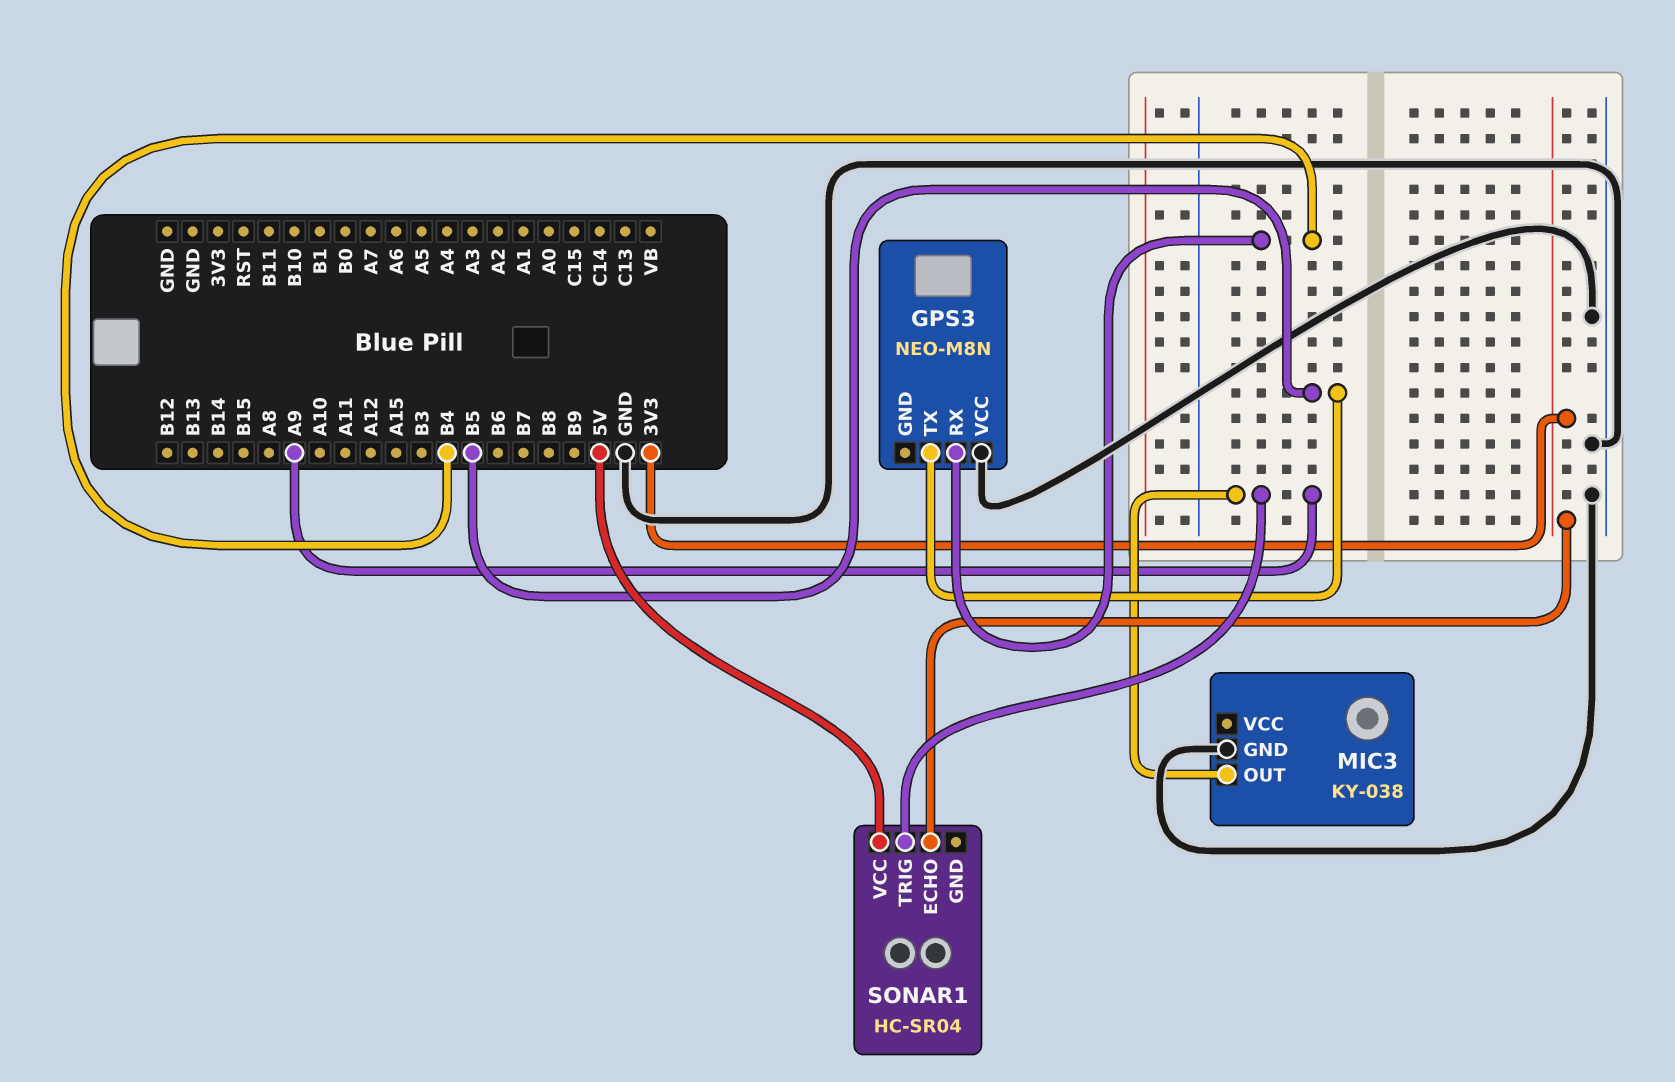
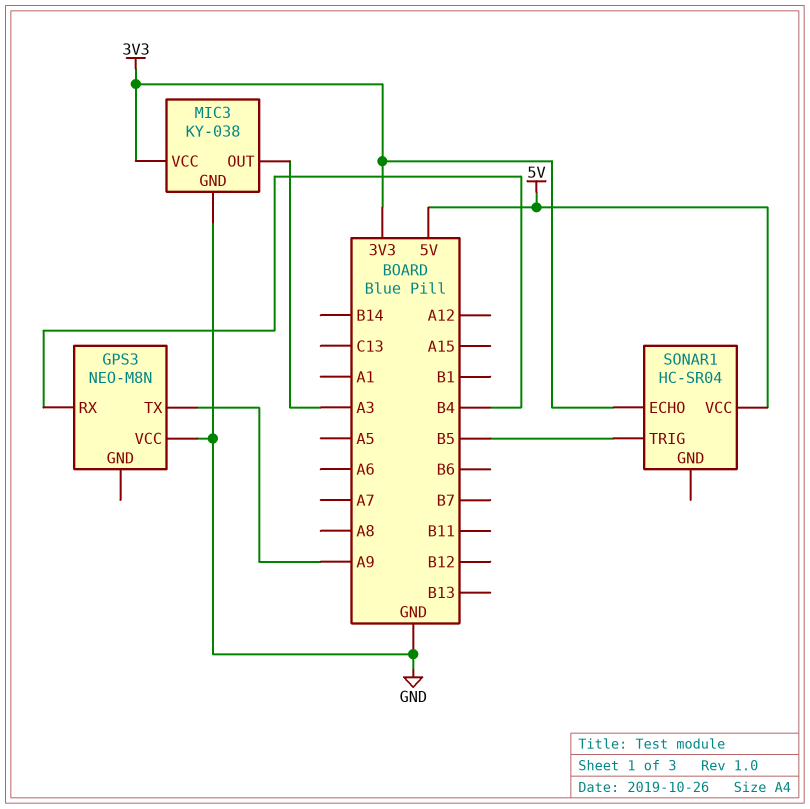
GPS3 pin TX: B5 -> A9
MIC3 pin OUT: A9 -> A3
MIC3 pin VCC: none -> 3V3
SONAR1 pin TRIG: A9 -> B5

